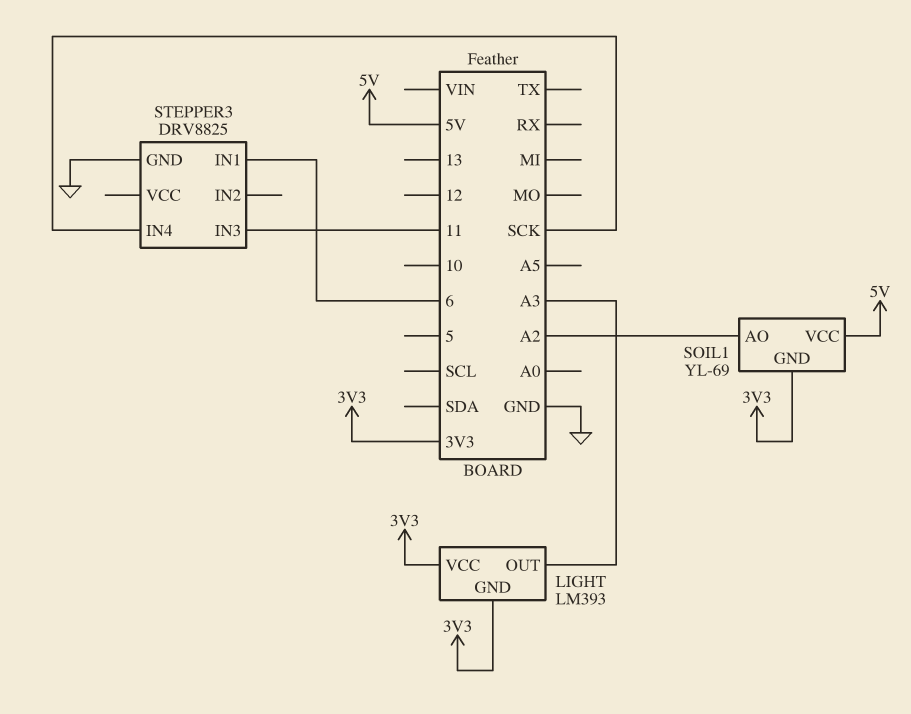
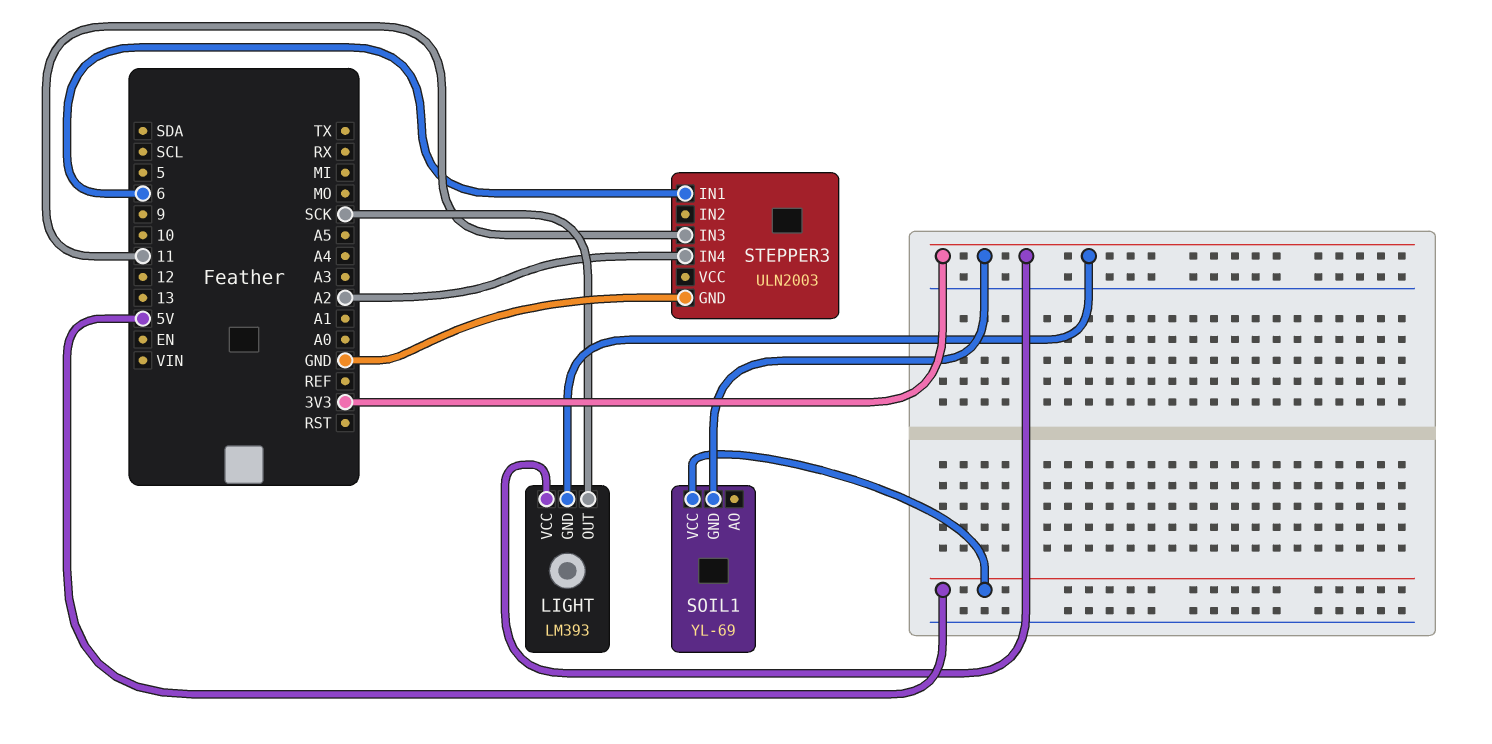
LIGHT pin OUT: A3 -> SCK
SOIL1 pin AO: A2 -> none
STEPPER3: DRV8825 -> ULN2003
STEPPER3 pin IN4: SCK -> A2

